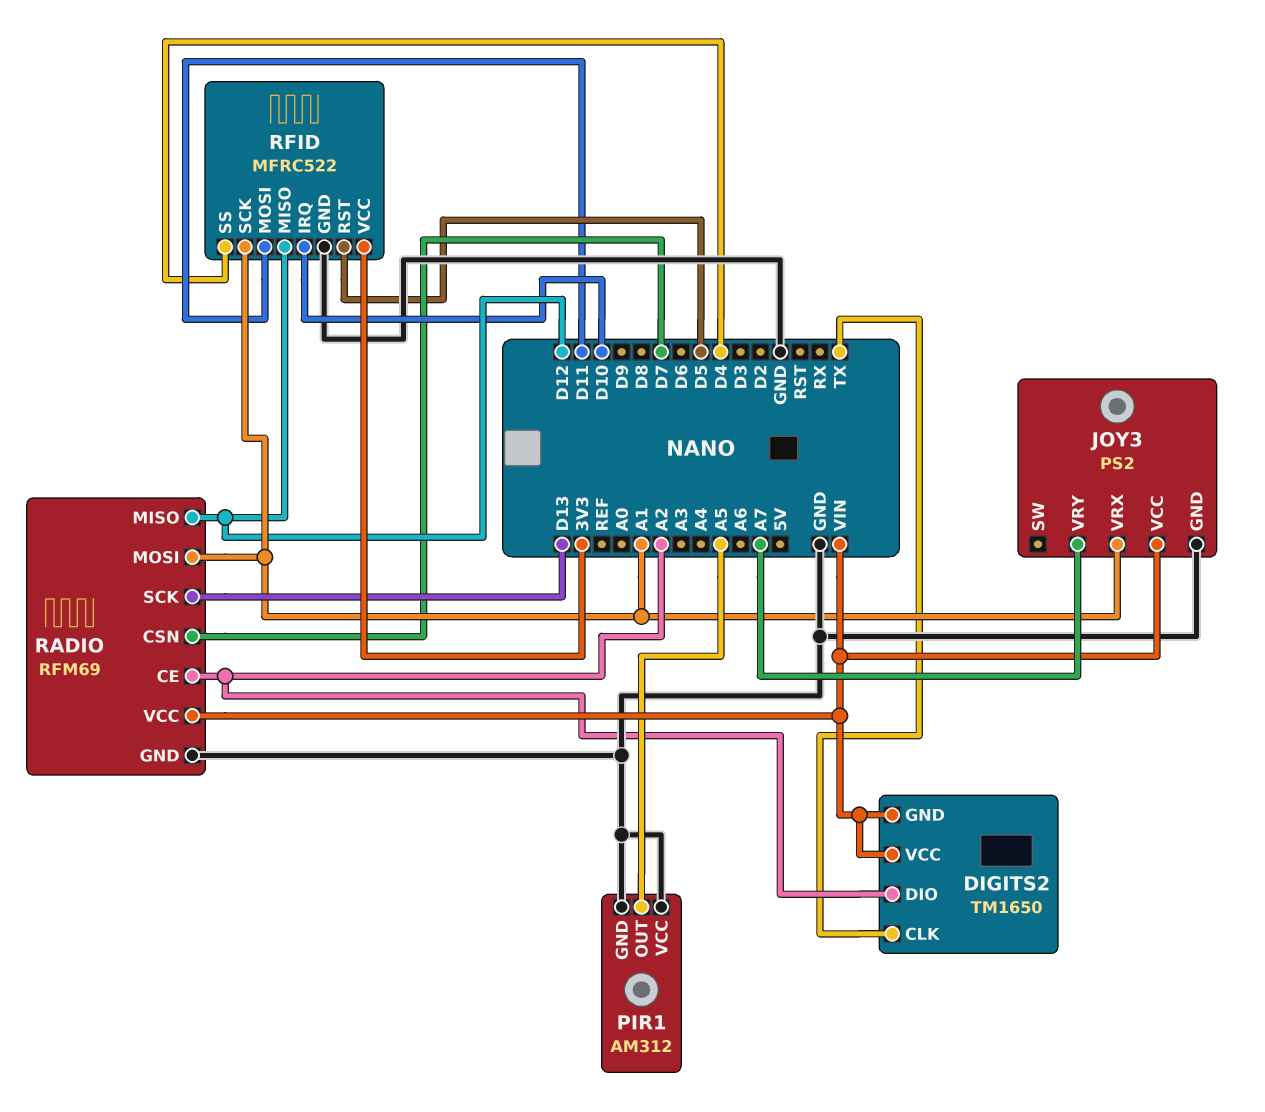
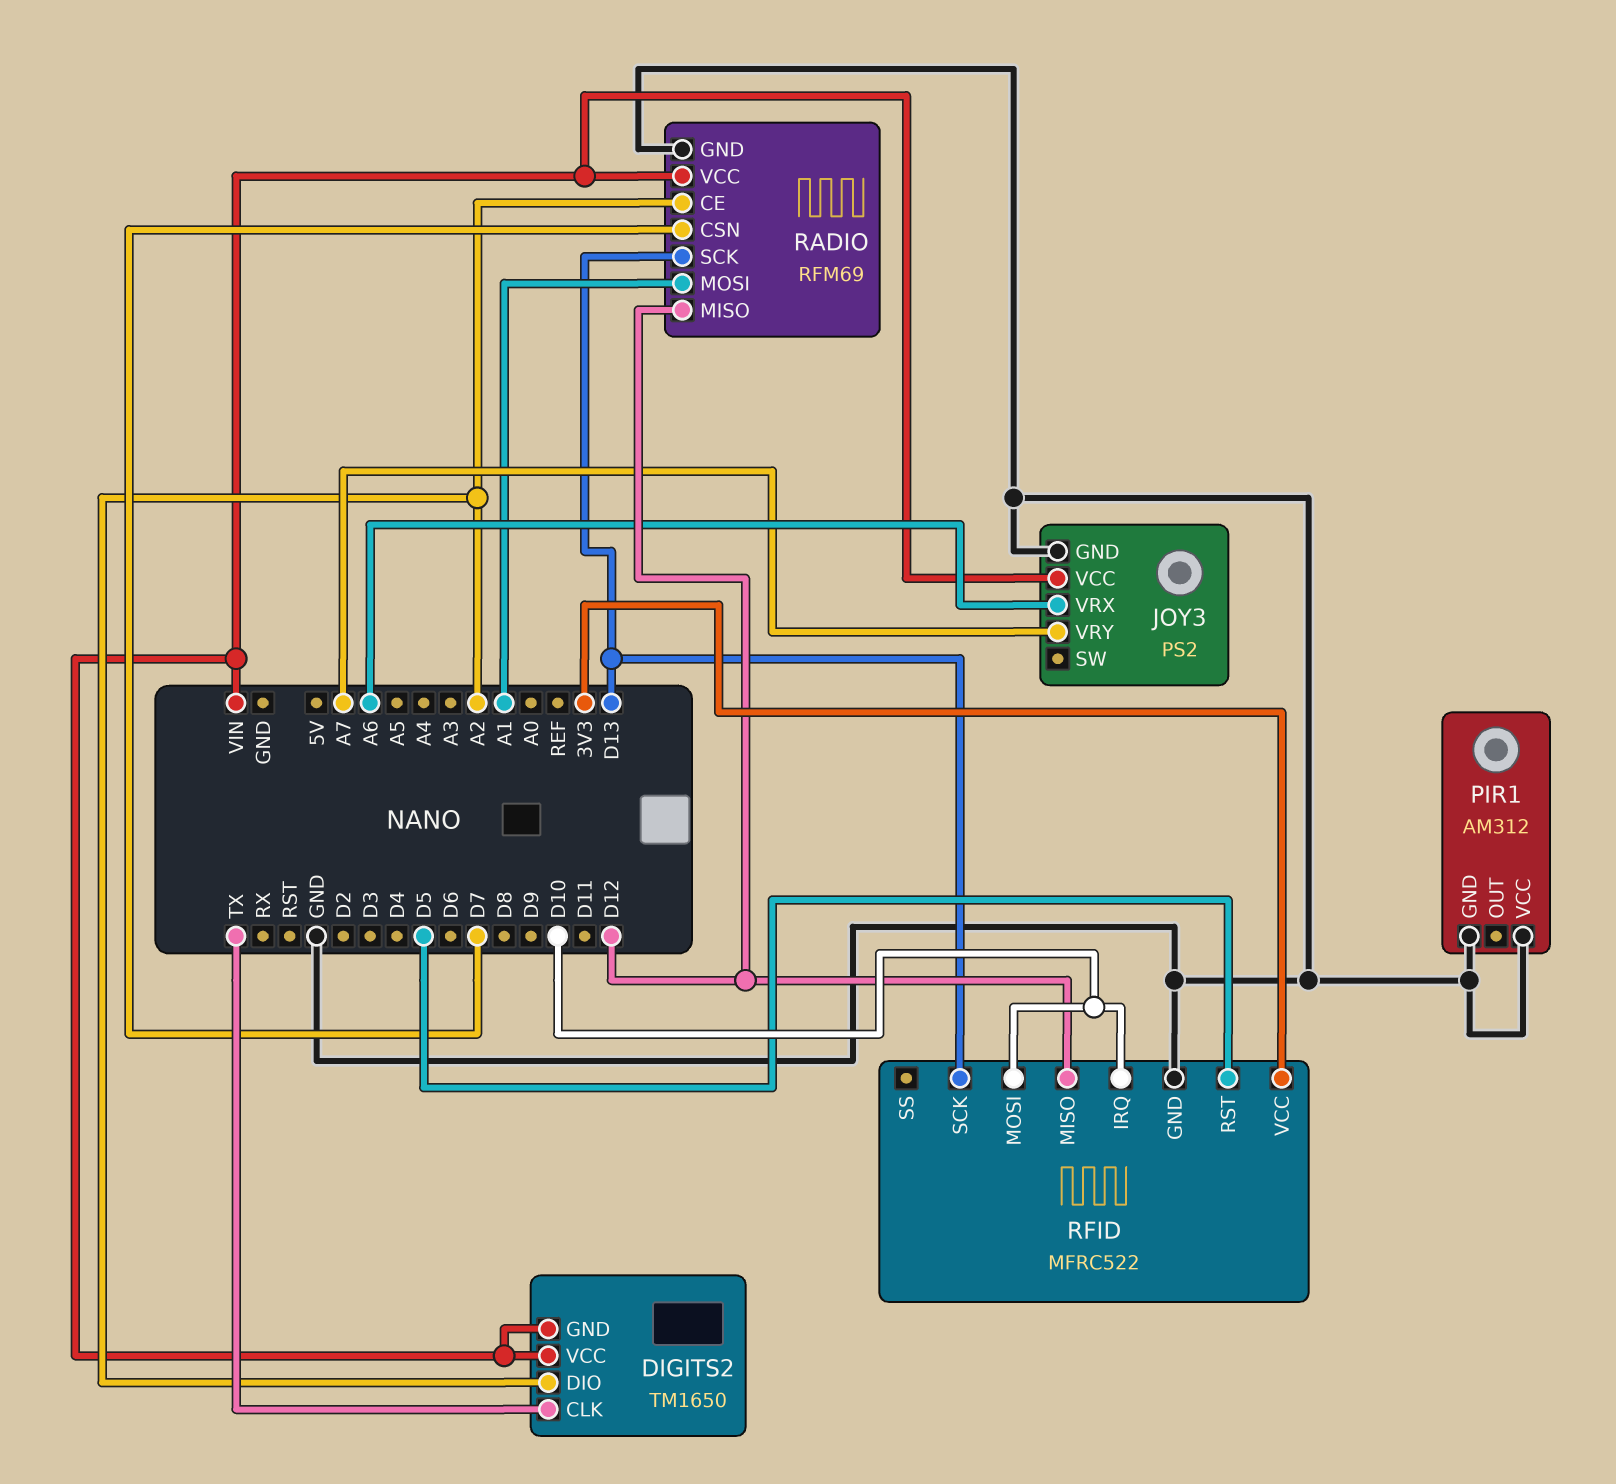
JOY3 pin VRX: A1 -> A6
PIR1 pin OUT: A5 -> none
RFID pin MOSI: D11 -> D10
RFID pin SCK: A1 -> D13
RFID pin SS: D4 -> none

